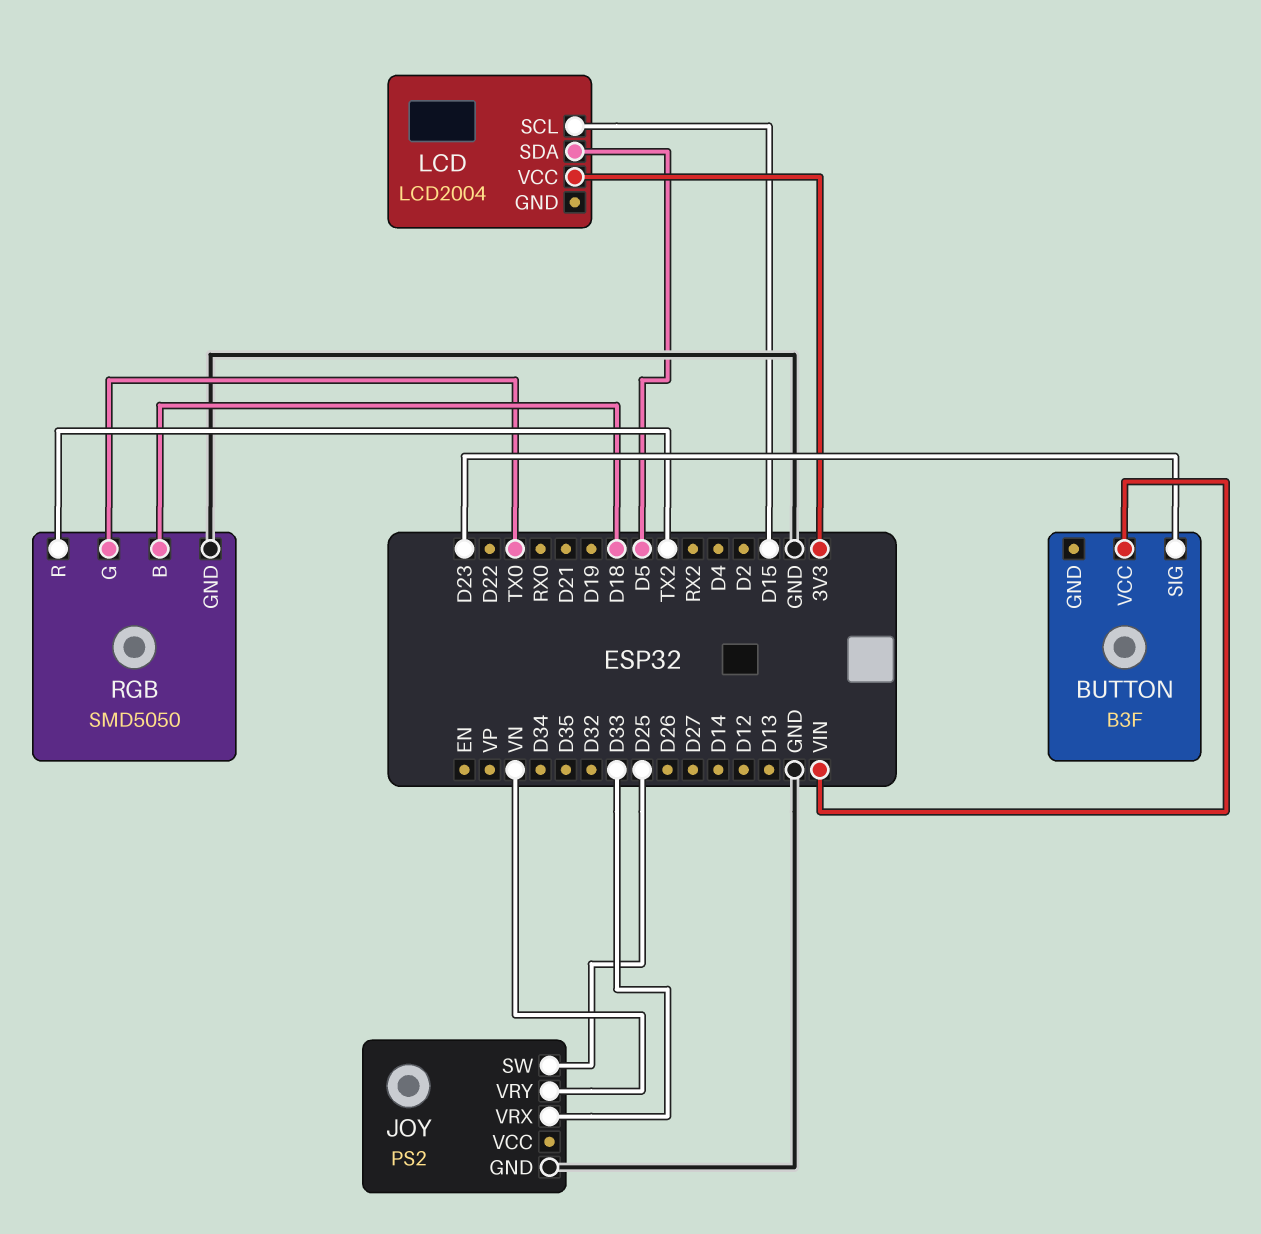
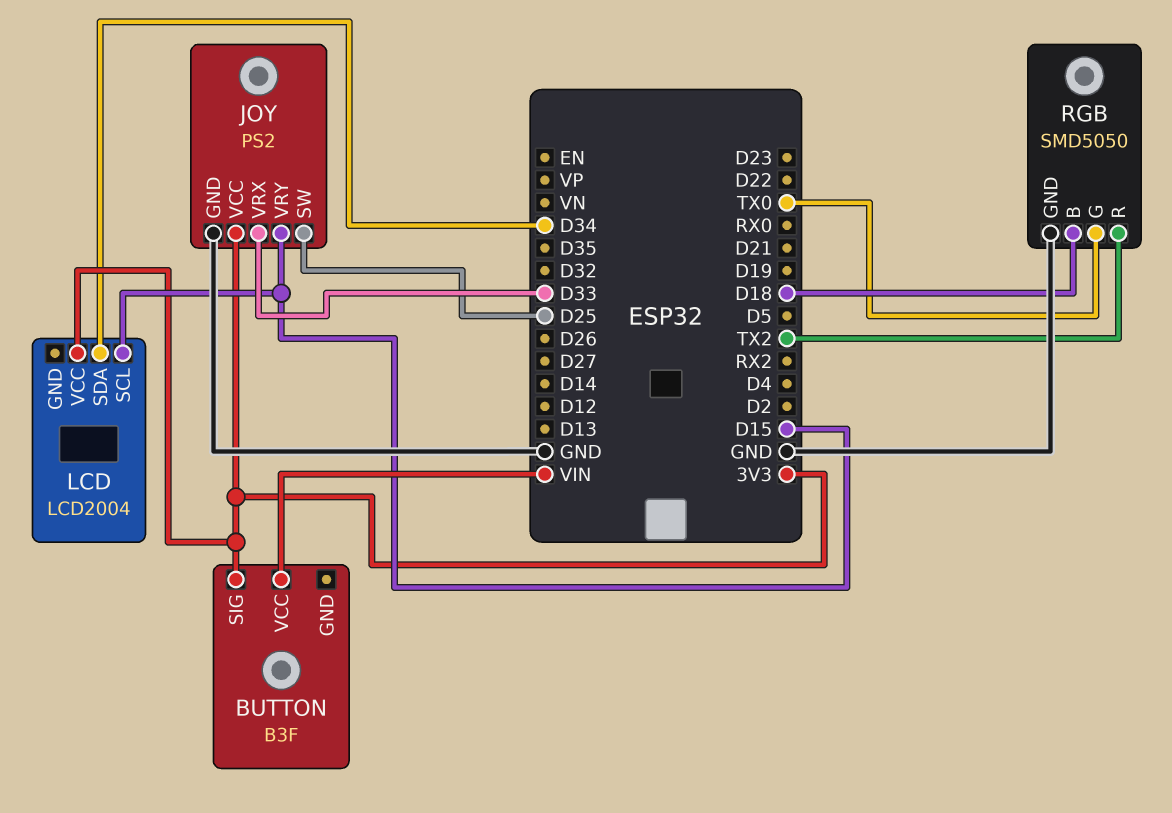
BUTTON pin SIG: D23 -> 3V3
JOY pin VCC: none -> 3V3
JOY pin VRY: VN -> D15
LCD pin SDA: D5 -> D34

